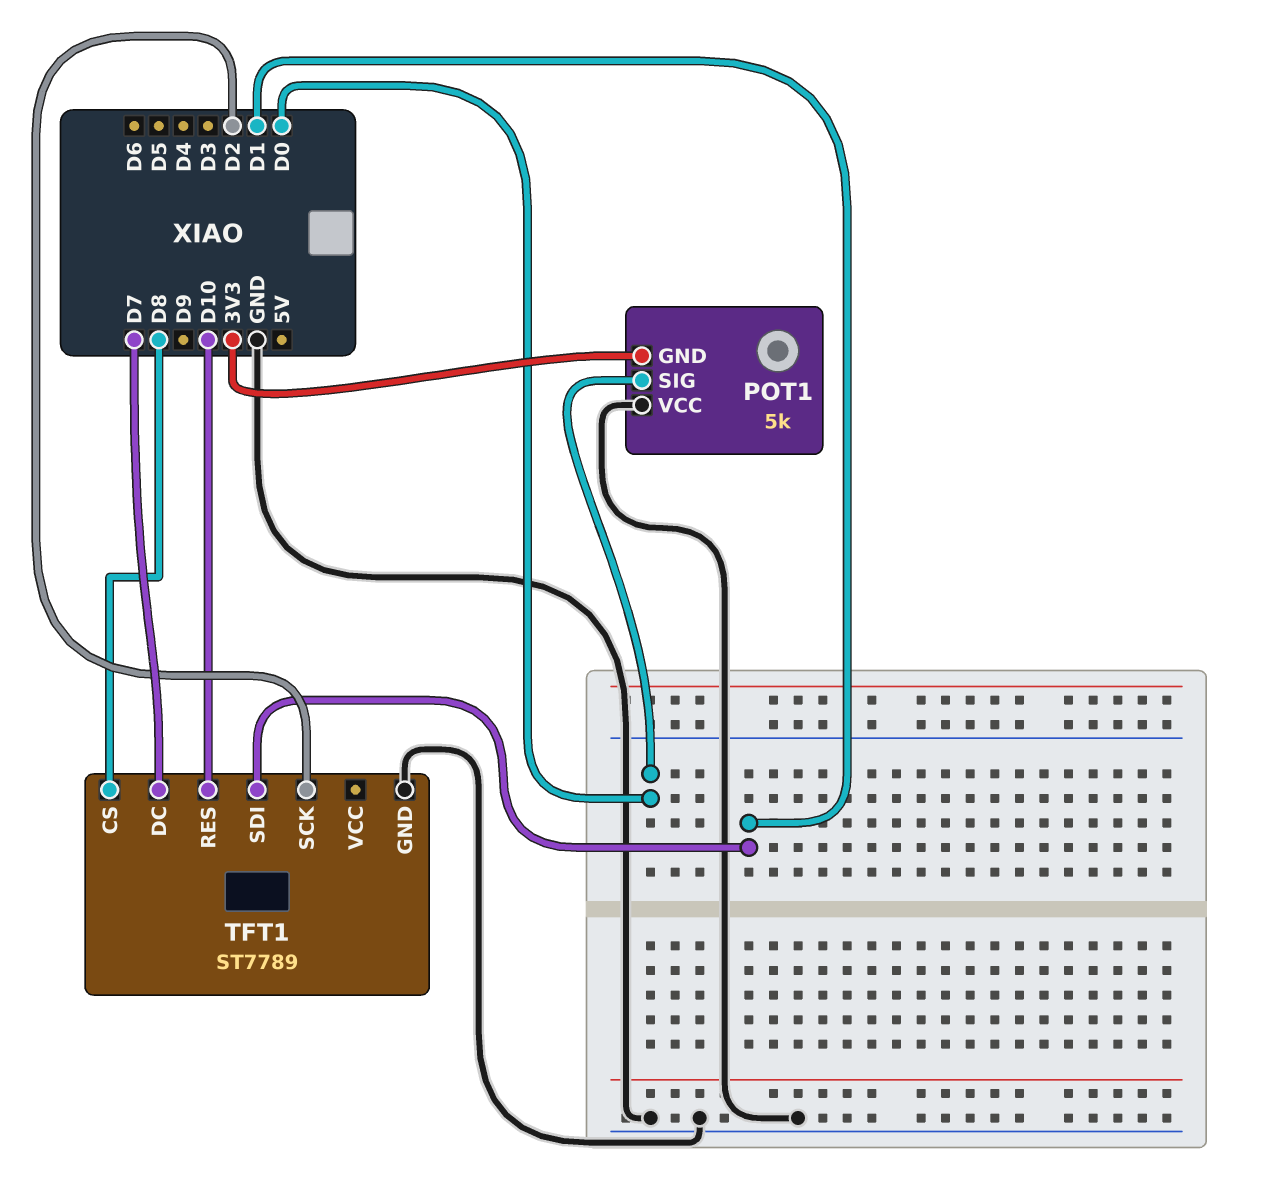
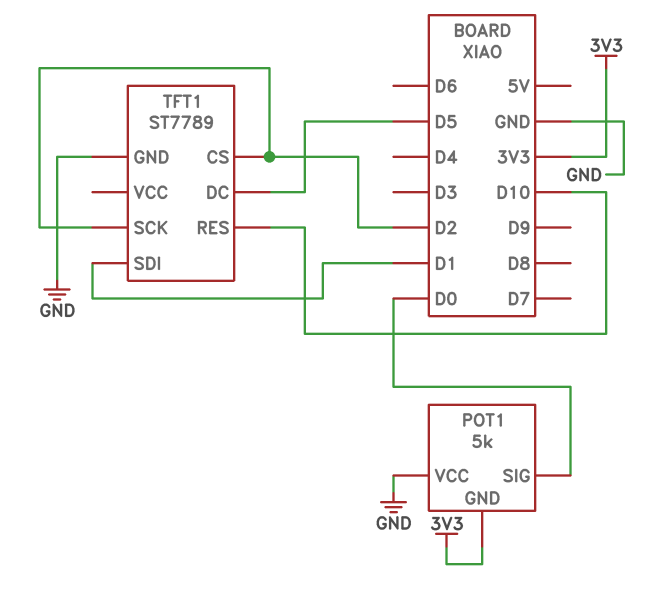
TFT1 pin CS: D8 -> D2
TFT1 pin DC: D7 -> D5

